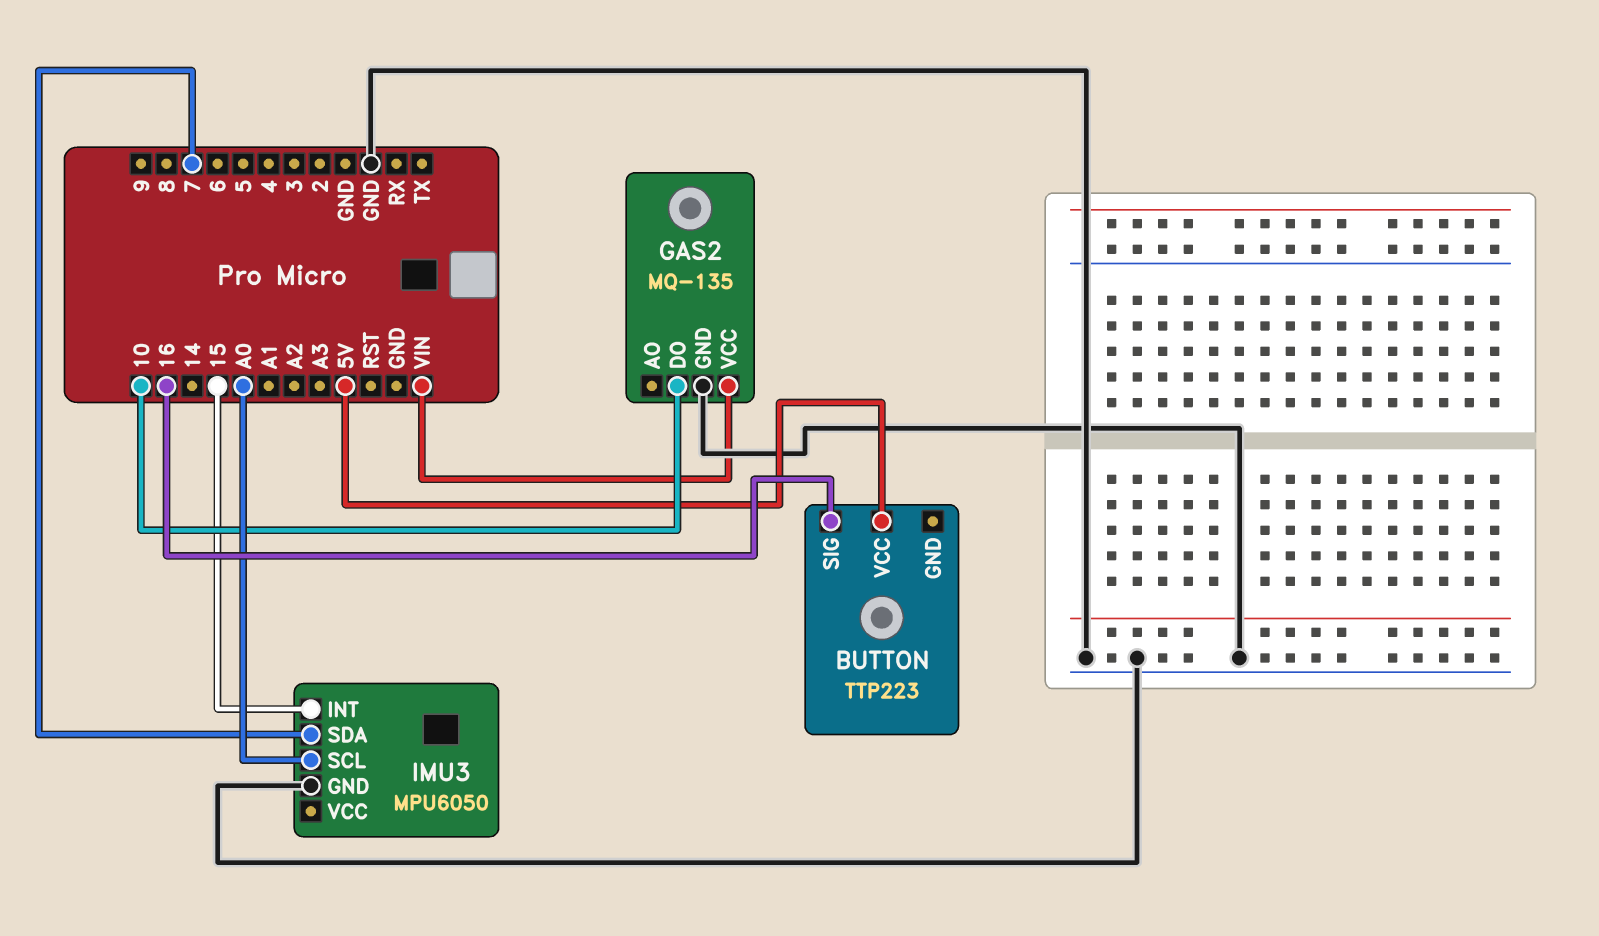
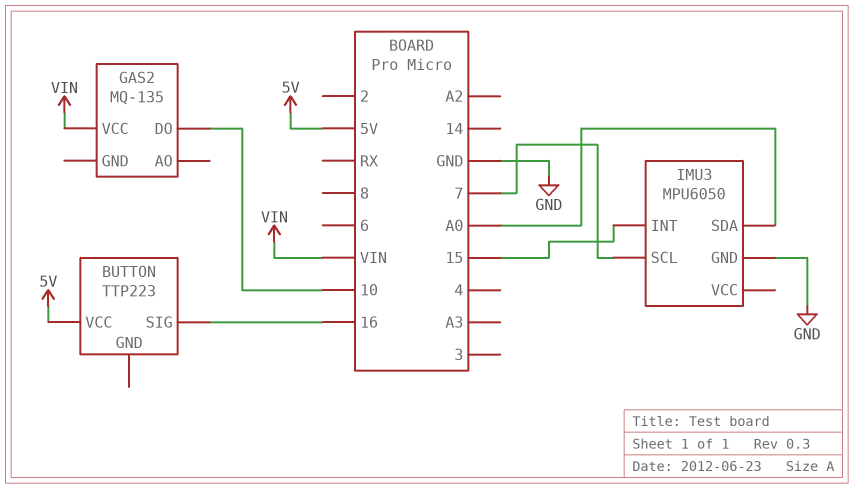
GAS2 pin GND: GND -> none
IMU3 pin SCL: A0 -> 7
IMU3 pin SDA: 7 -> A0

